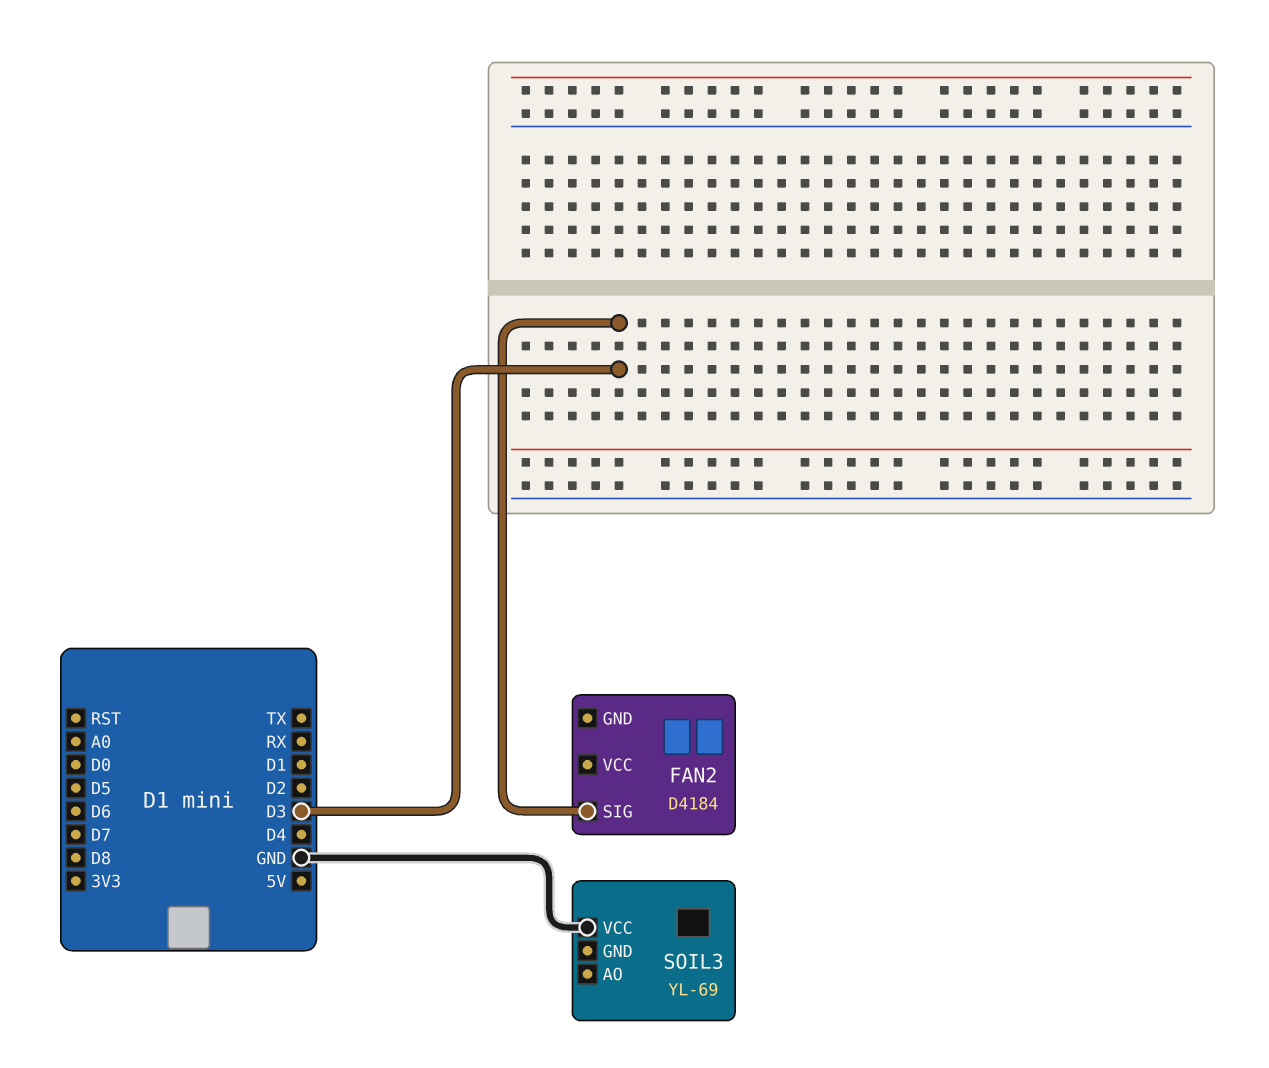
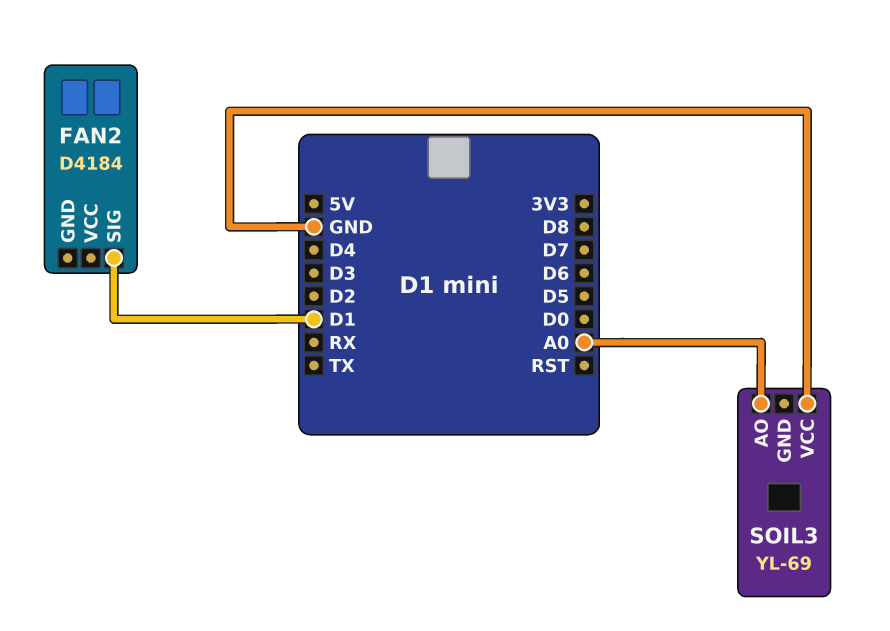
FAN2 pin SIG: D3 -> D1
SOIL3 pin AO: none -> A0

